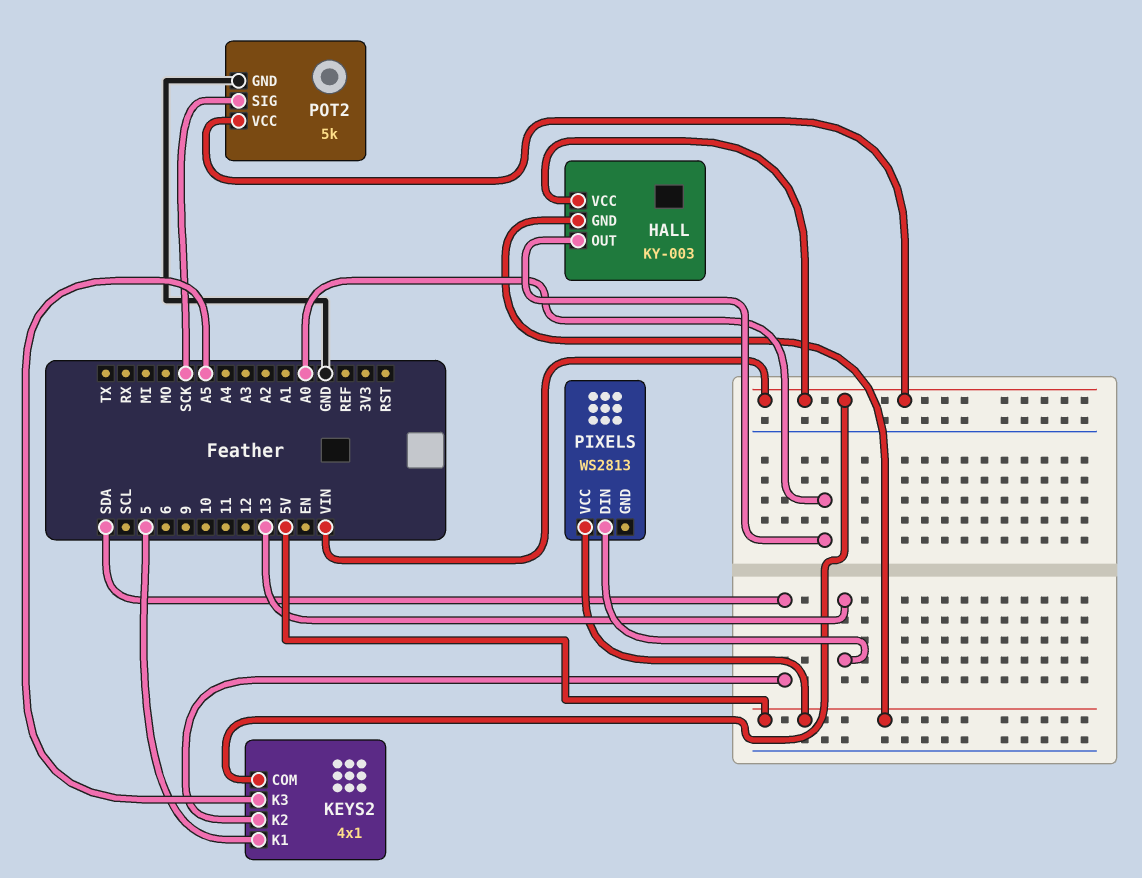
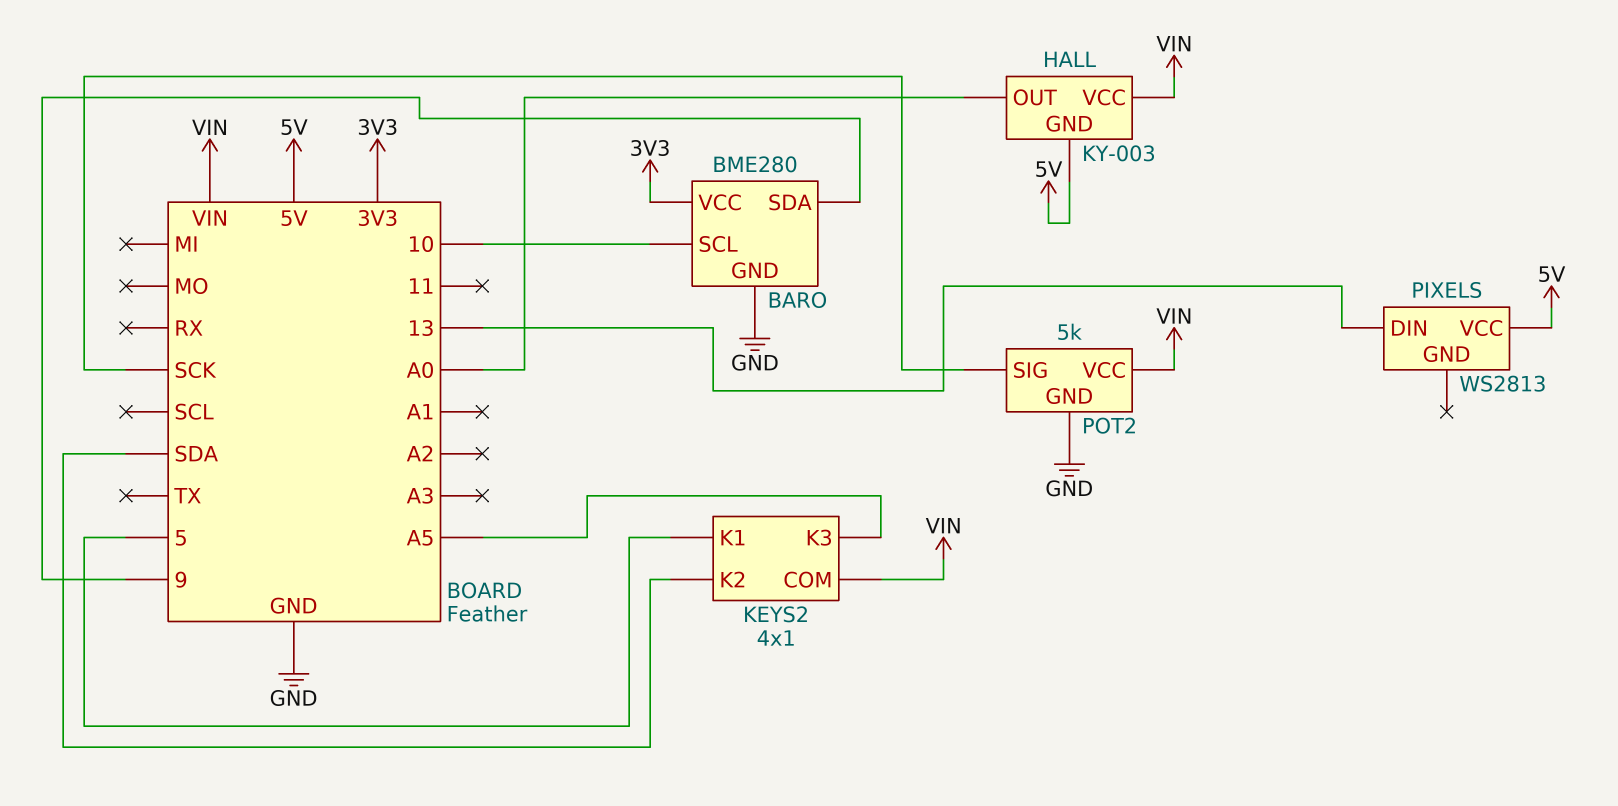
BARO: none -> BME280
BARO pin GND: none -> GND
BARO pin SCL: none -> 10
BARO pin SDA: none -> 9
BARO pin VCC: none -> 3V3

